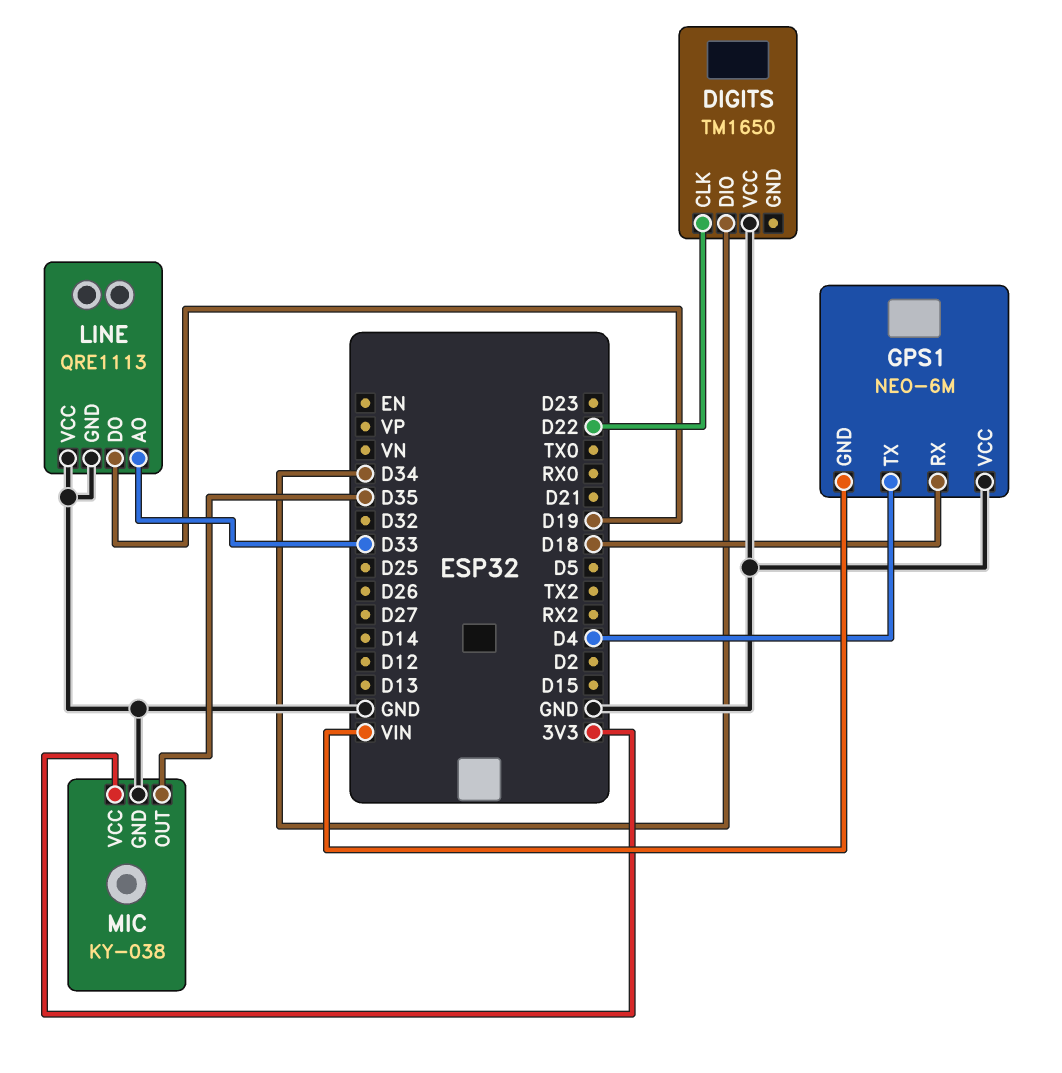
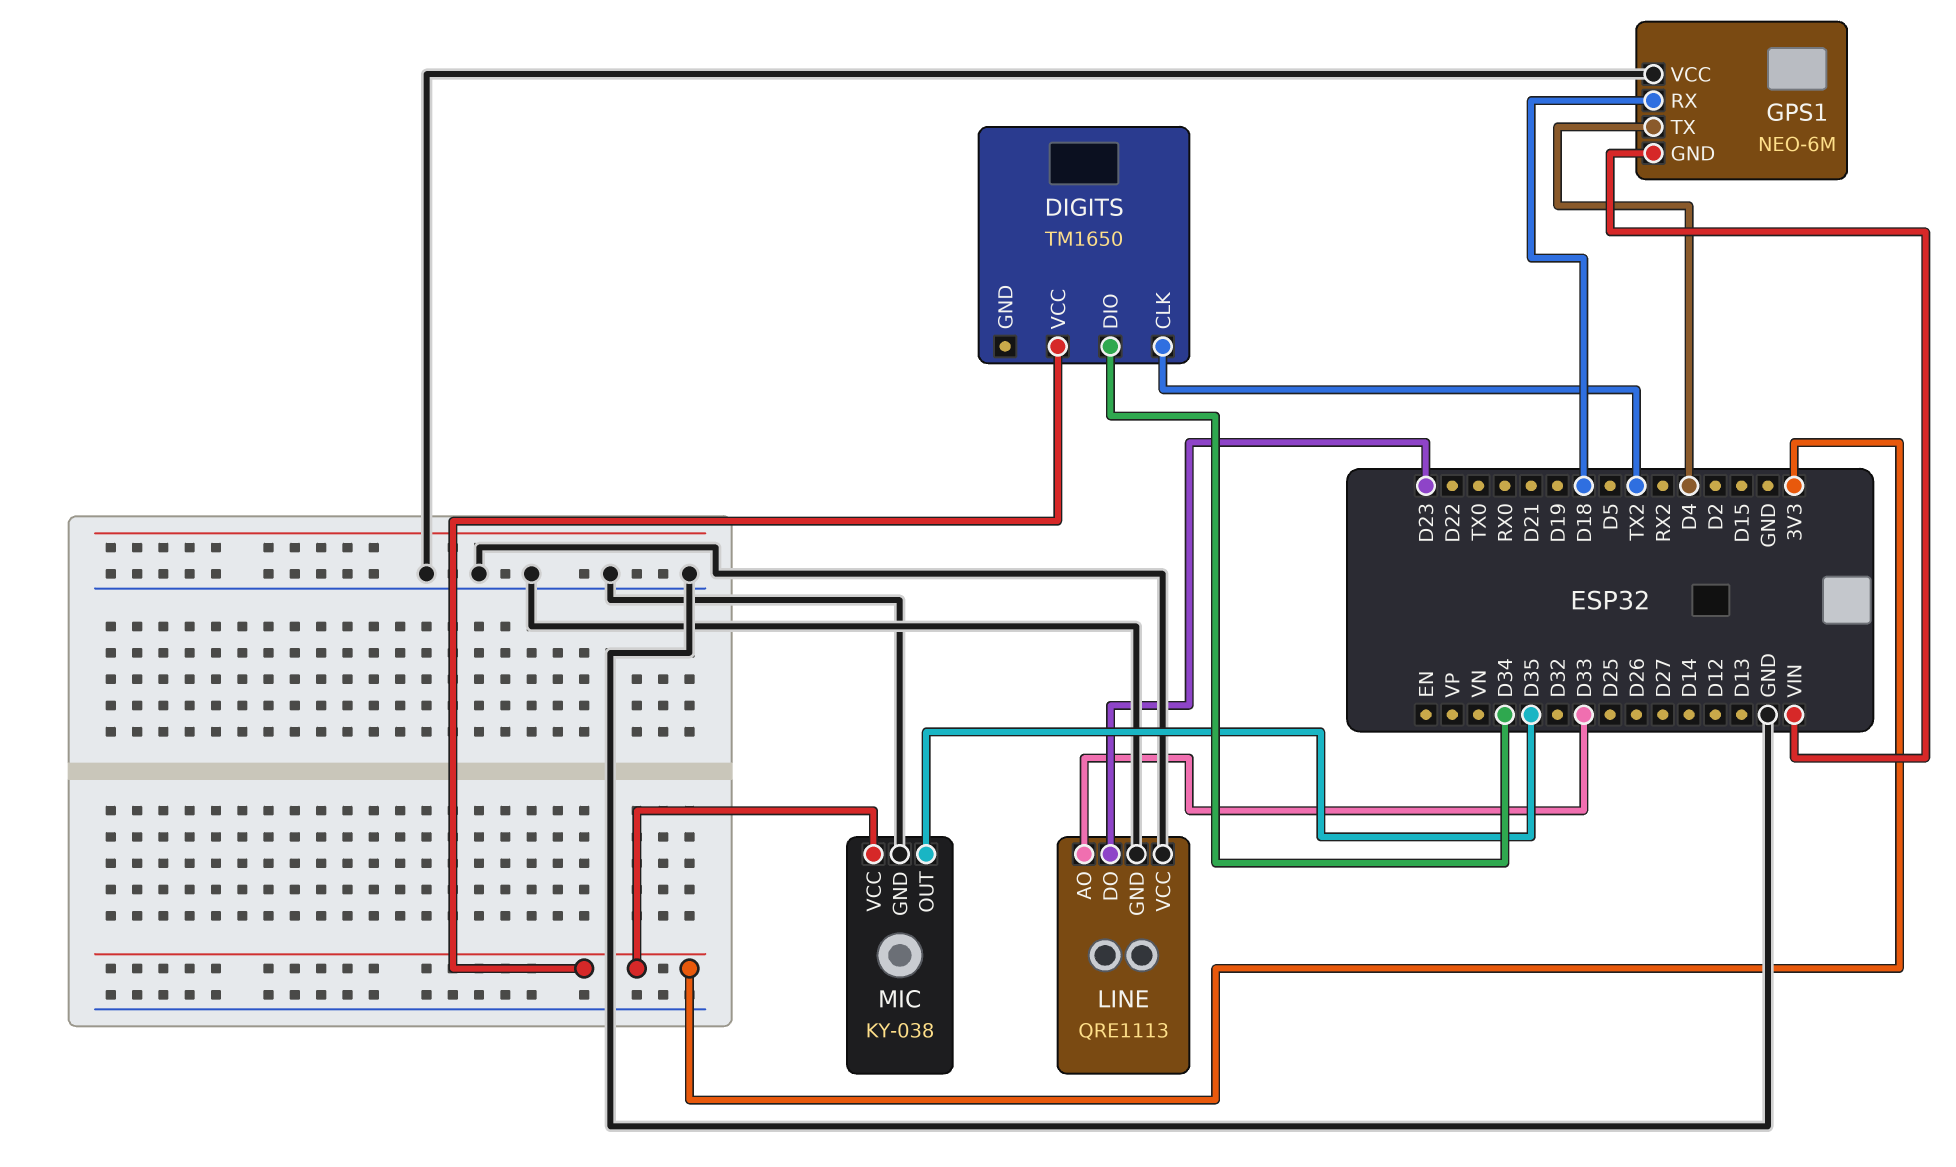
DIGITS pin CLK: D22 -> TX2
DIGITS pin VCC: GND -> 3V3
LINE pin DO: D19 -> D23

